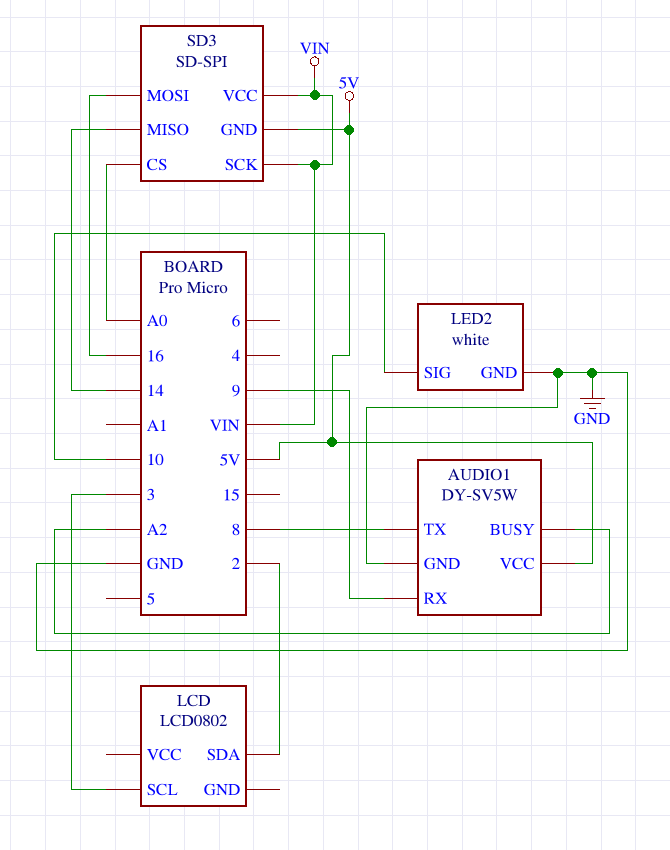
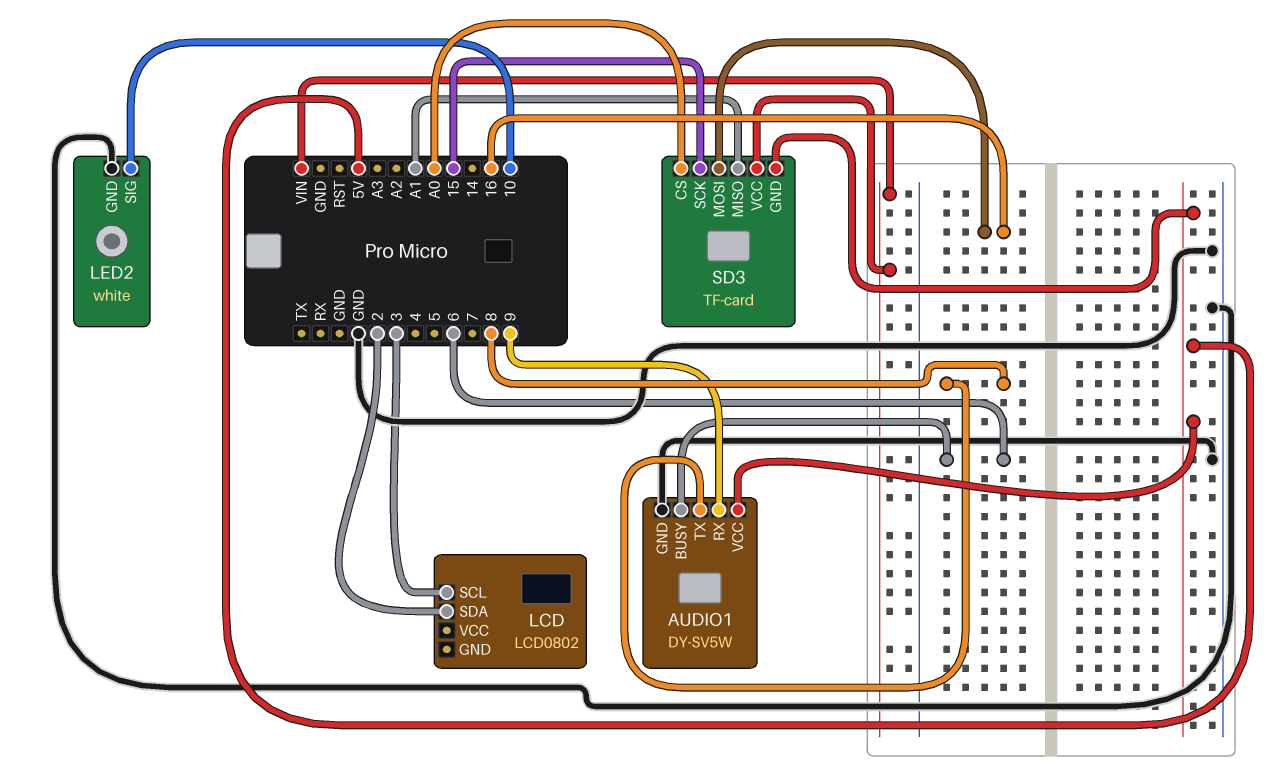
AUDIO1 pin BUSY: A2 -> 6
SD3: SD-SPI -> TF-card
SD3 pin MISO: 14 -> A1
SD3 pin SCK: VIN -> 15

